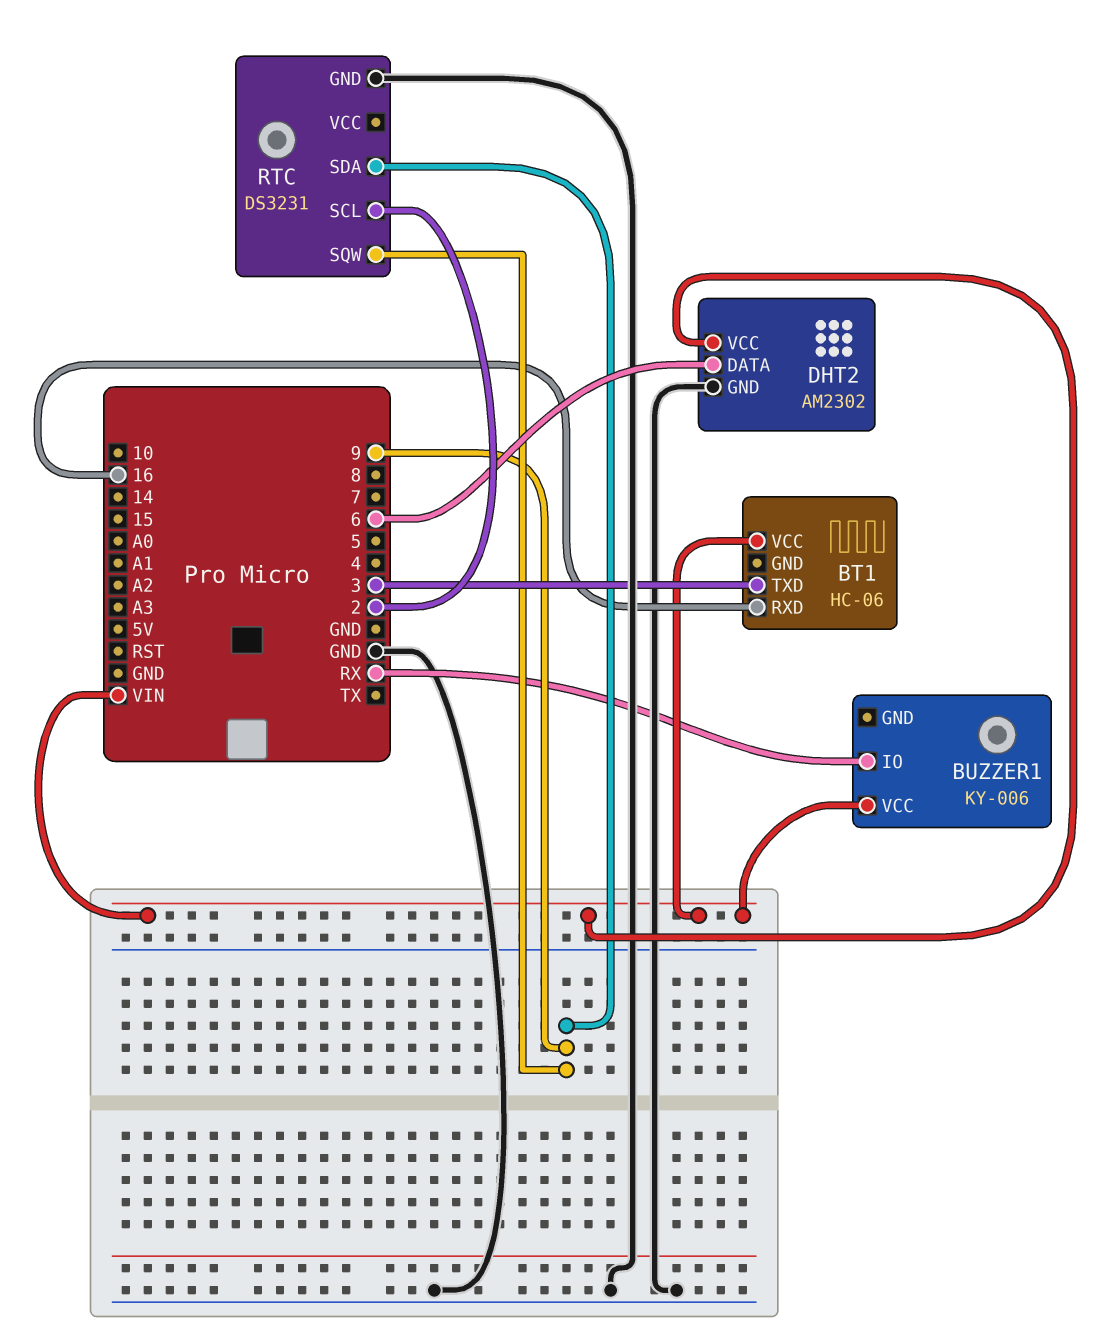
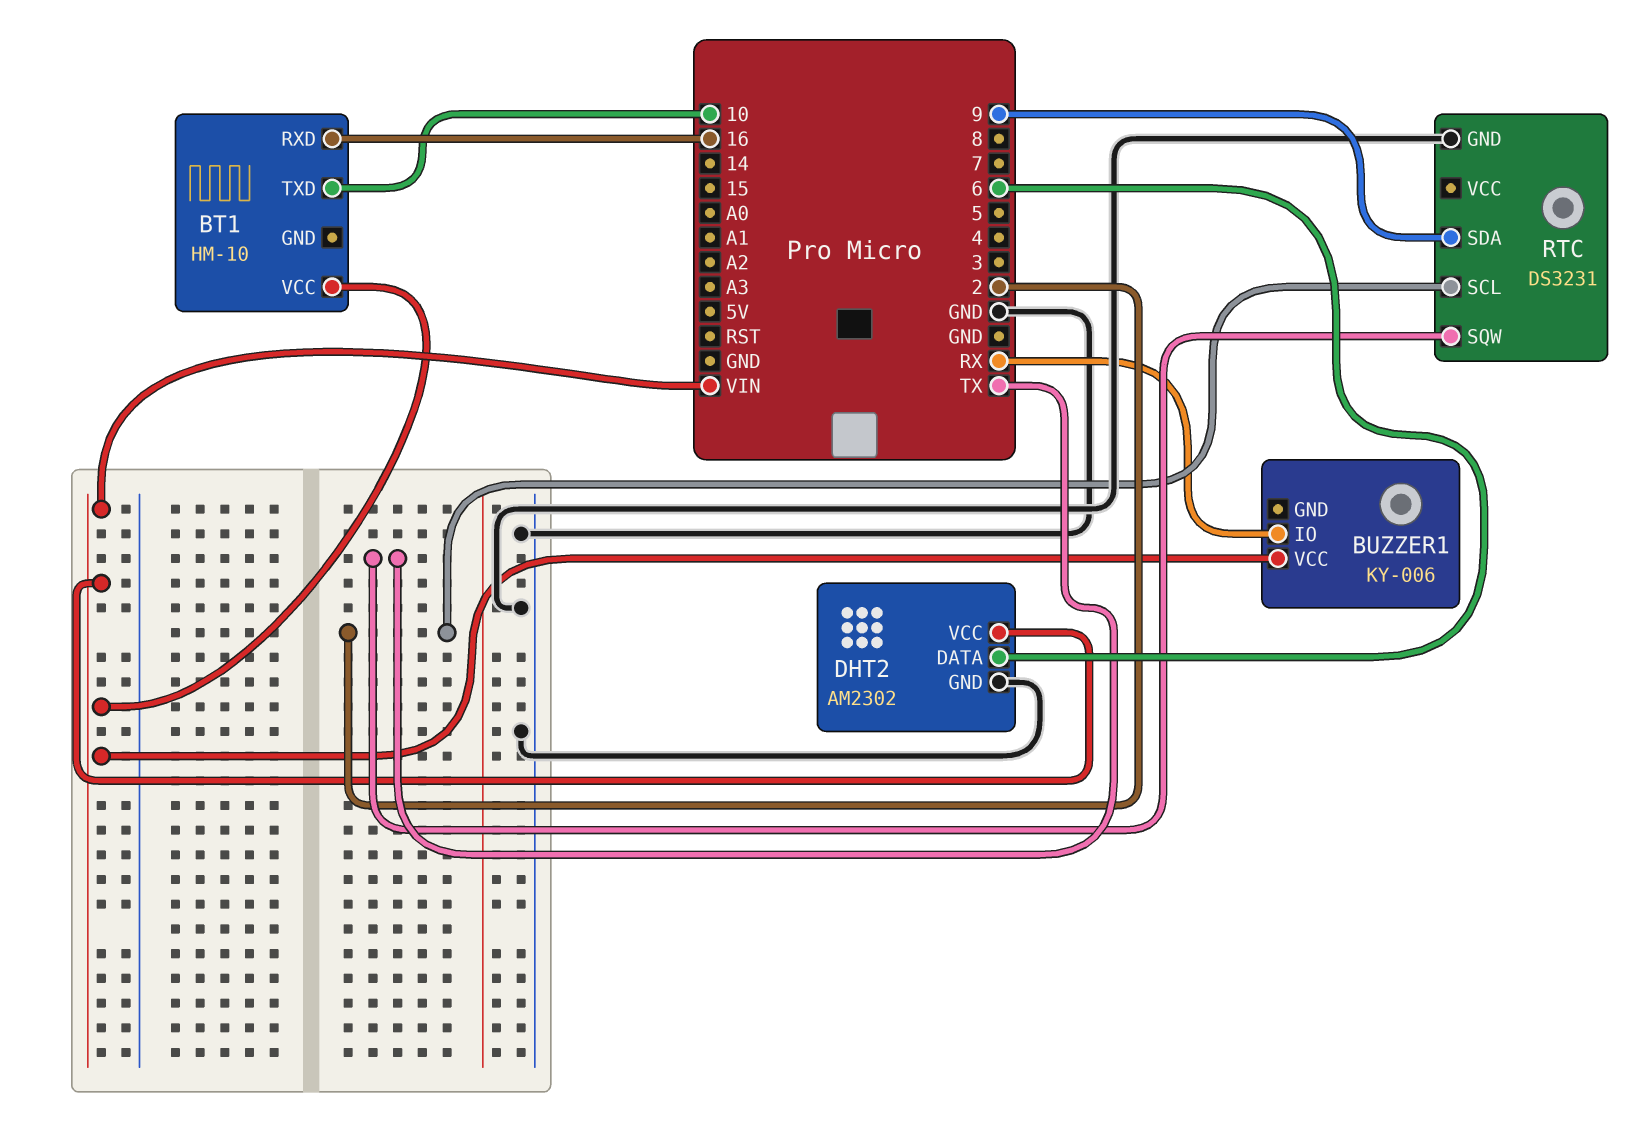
BT1: HC-06 -> HM-10
BT1 pin TXD: 3 -> 10
RTC pin SQW: 9 -> TX

